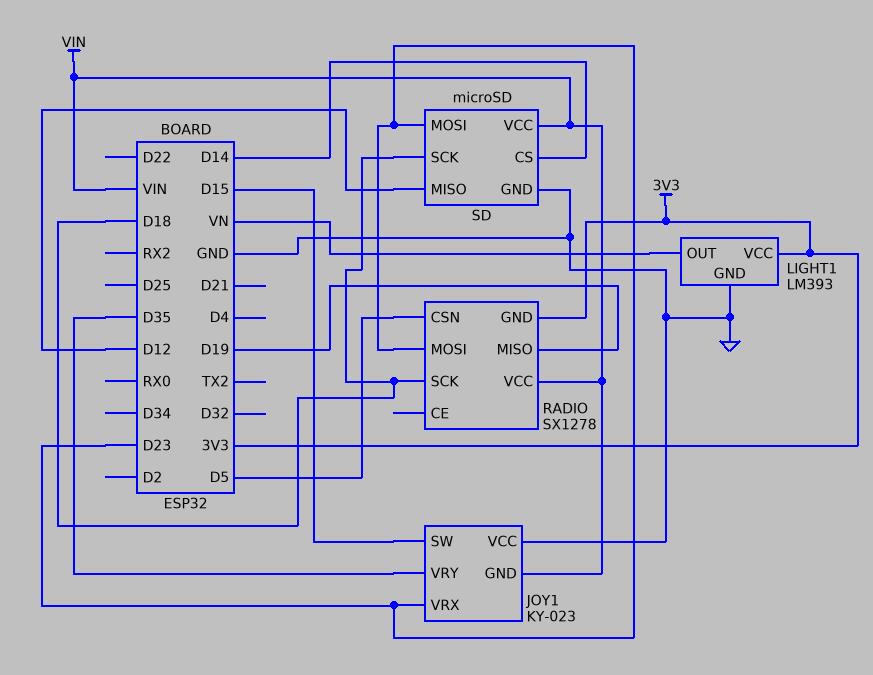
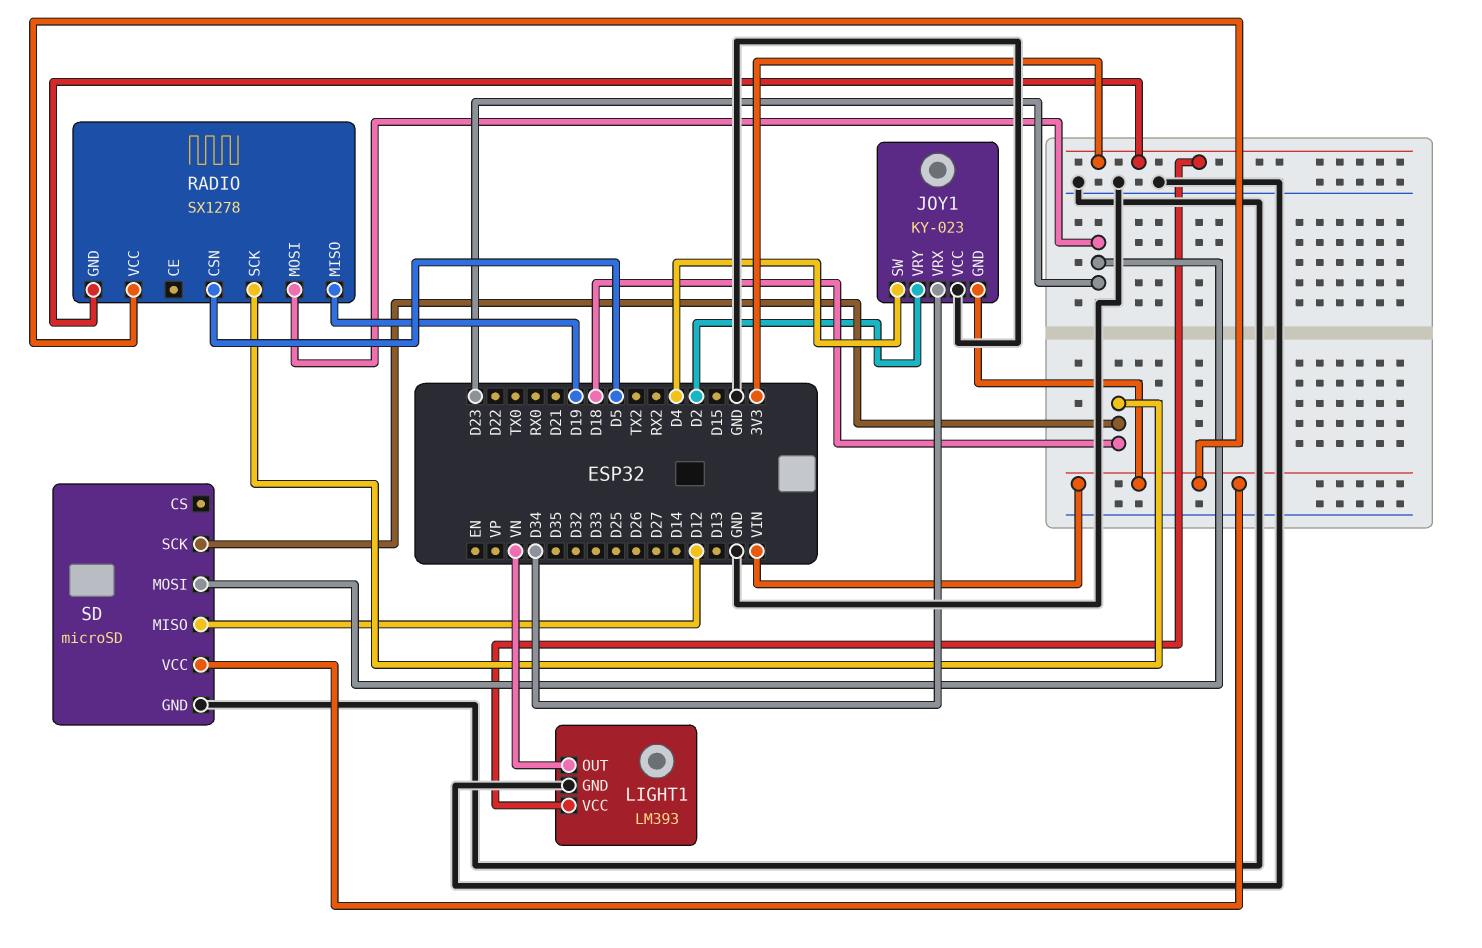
JOY1 pin SW: D15 -> D4
JOY1 pin VRX: D23 -> D34
JOY1 pin VRY: D35 -> D2
SD pin CS: D14 -> none

